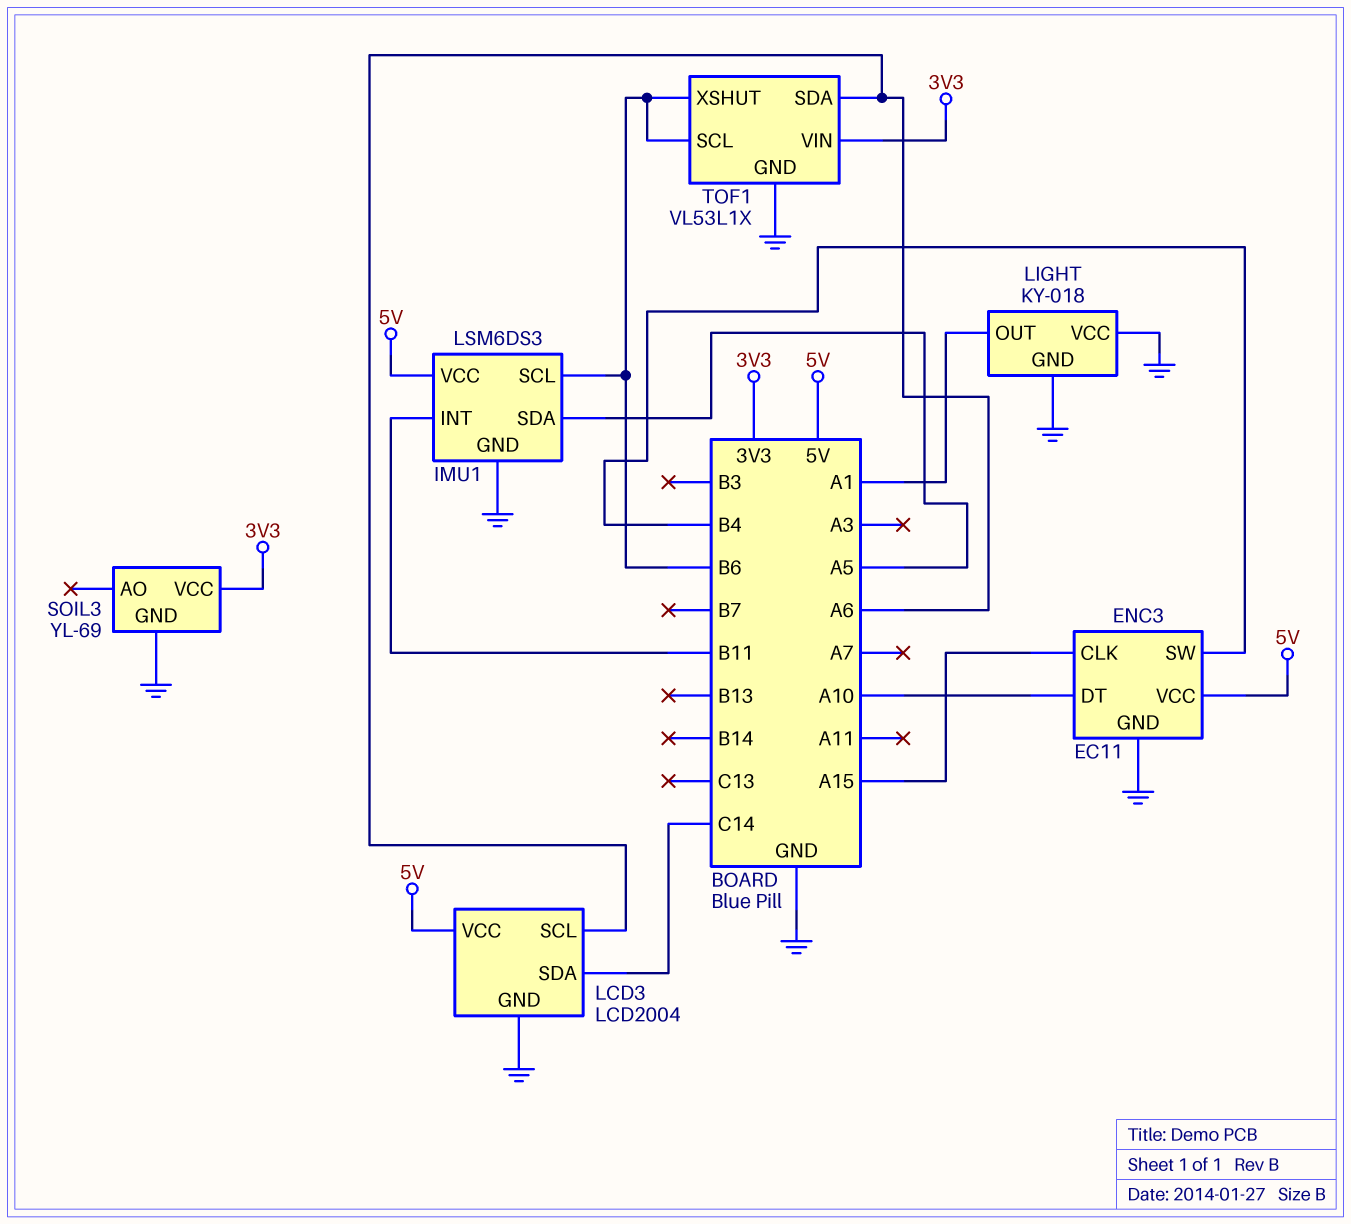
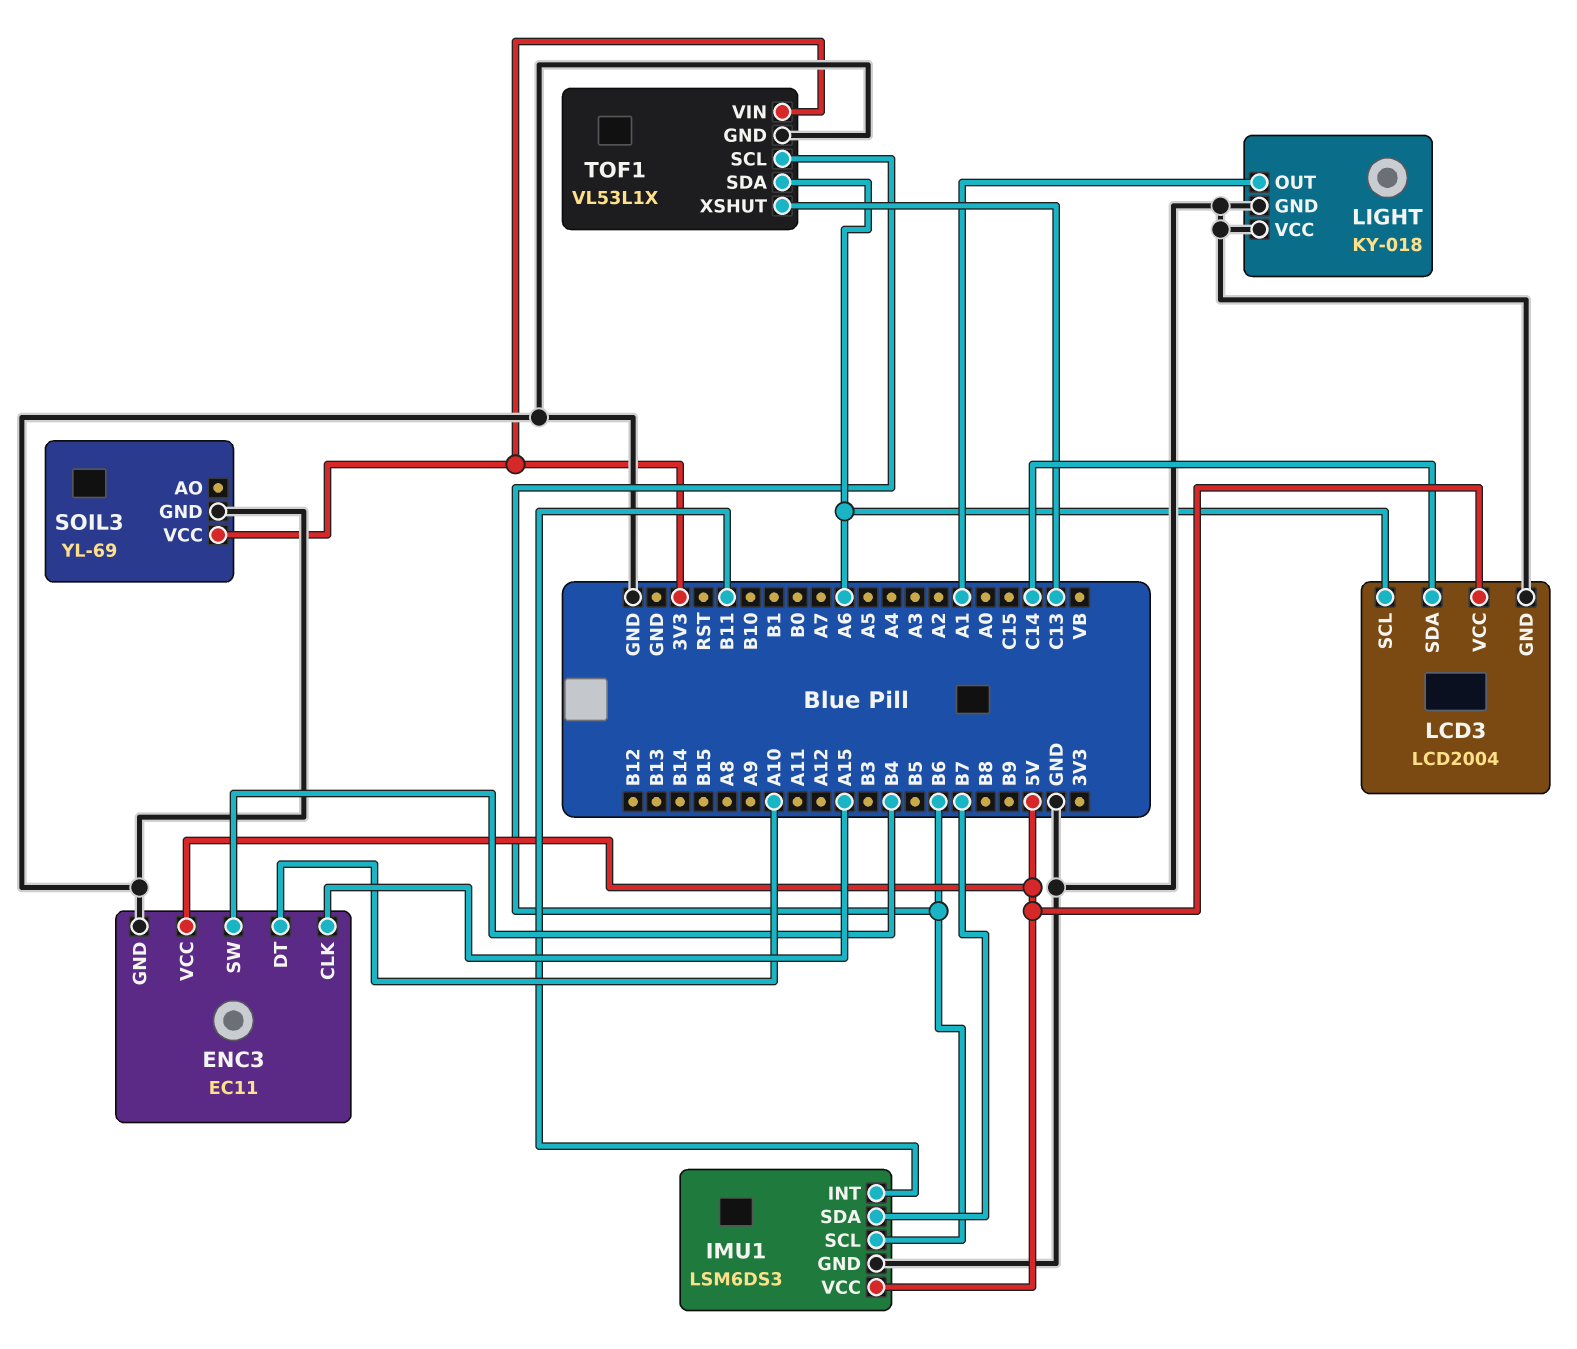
IMU1 pin SDA: A5 -> B7
TOF1 pin XSHUT: B6 -> C13

